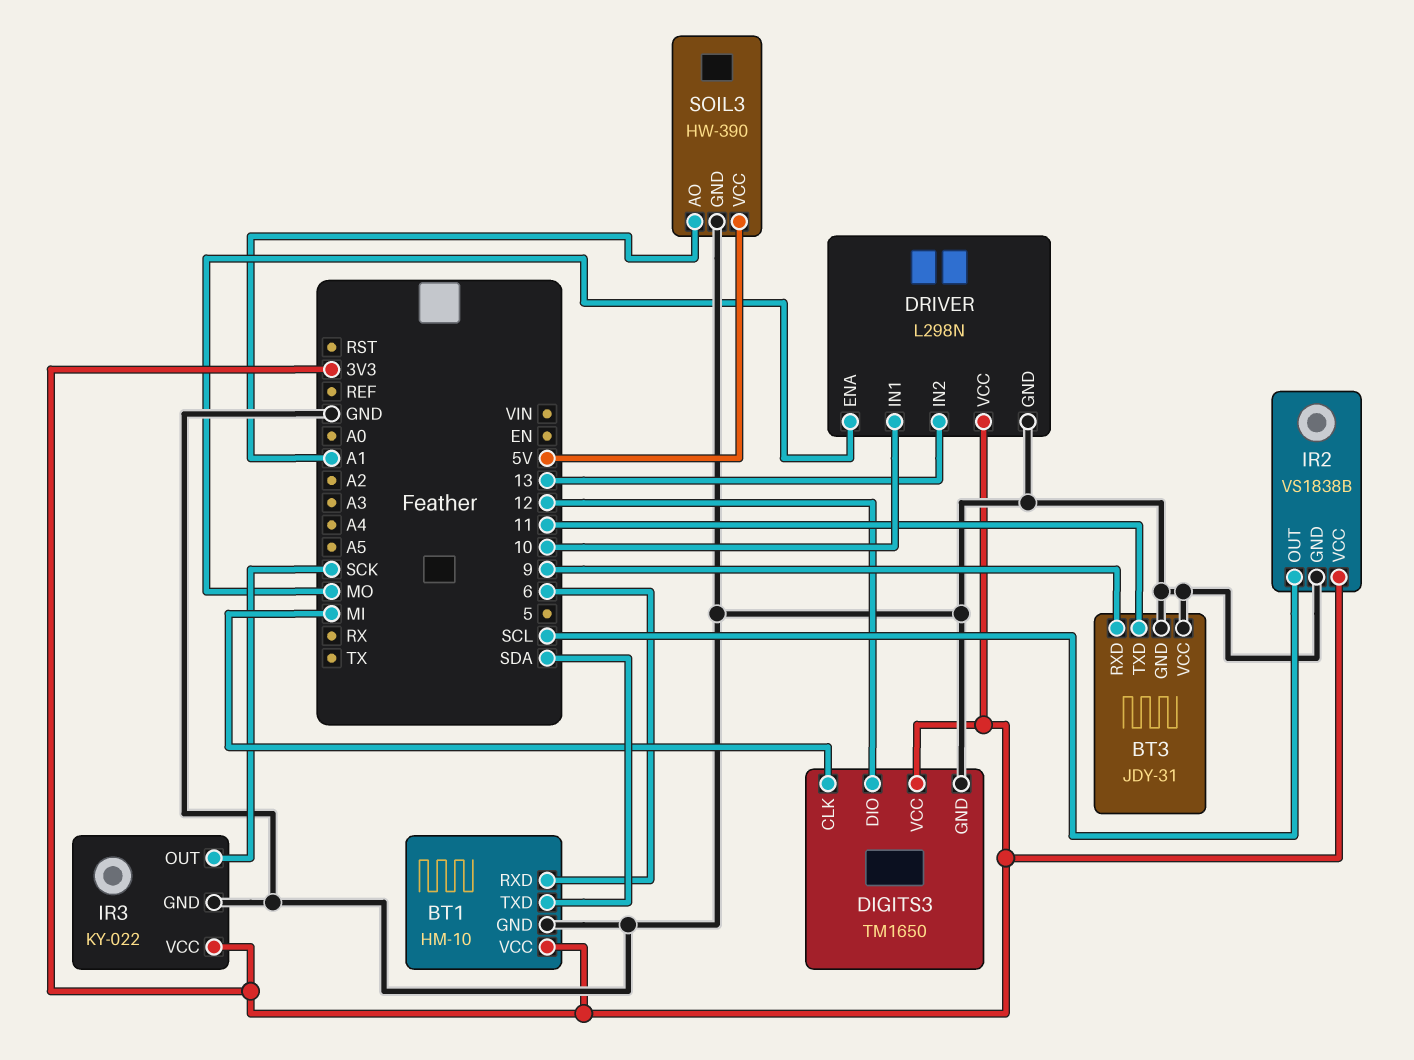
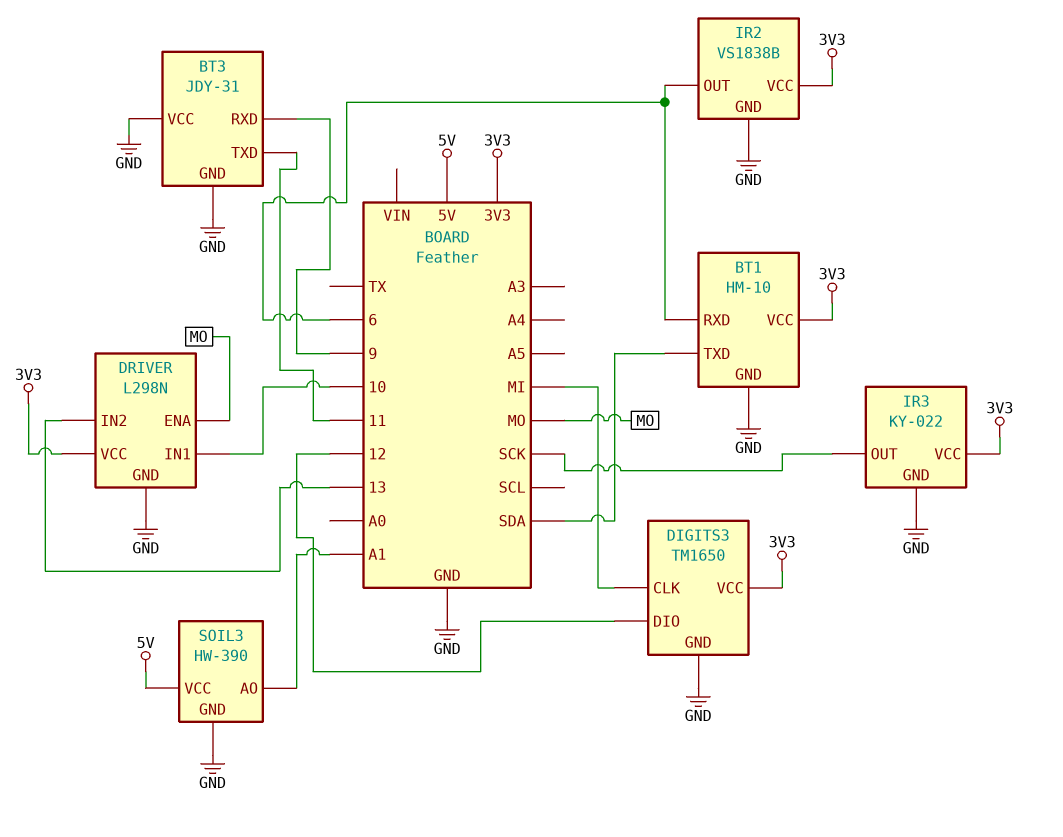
IR2 pin OUT: SCL -> 6

